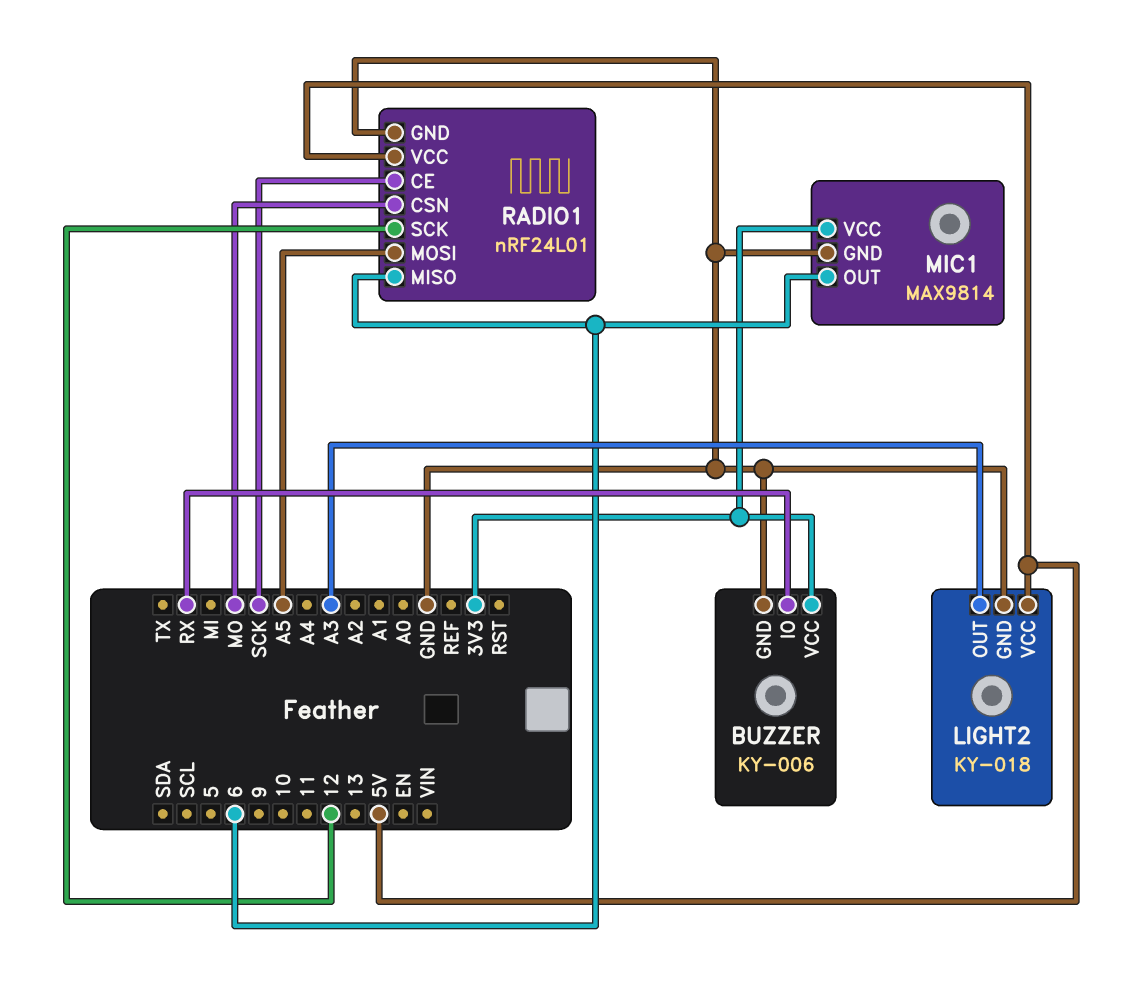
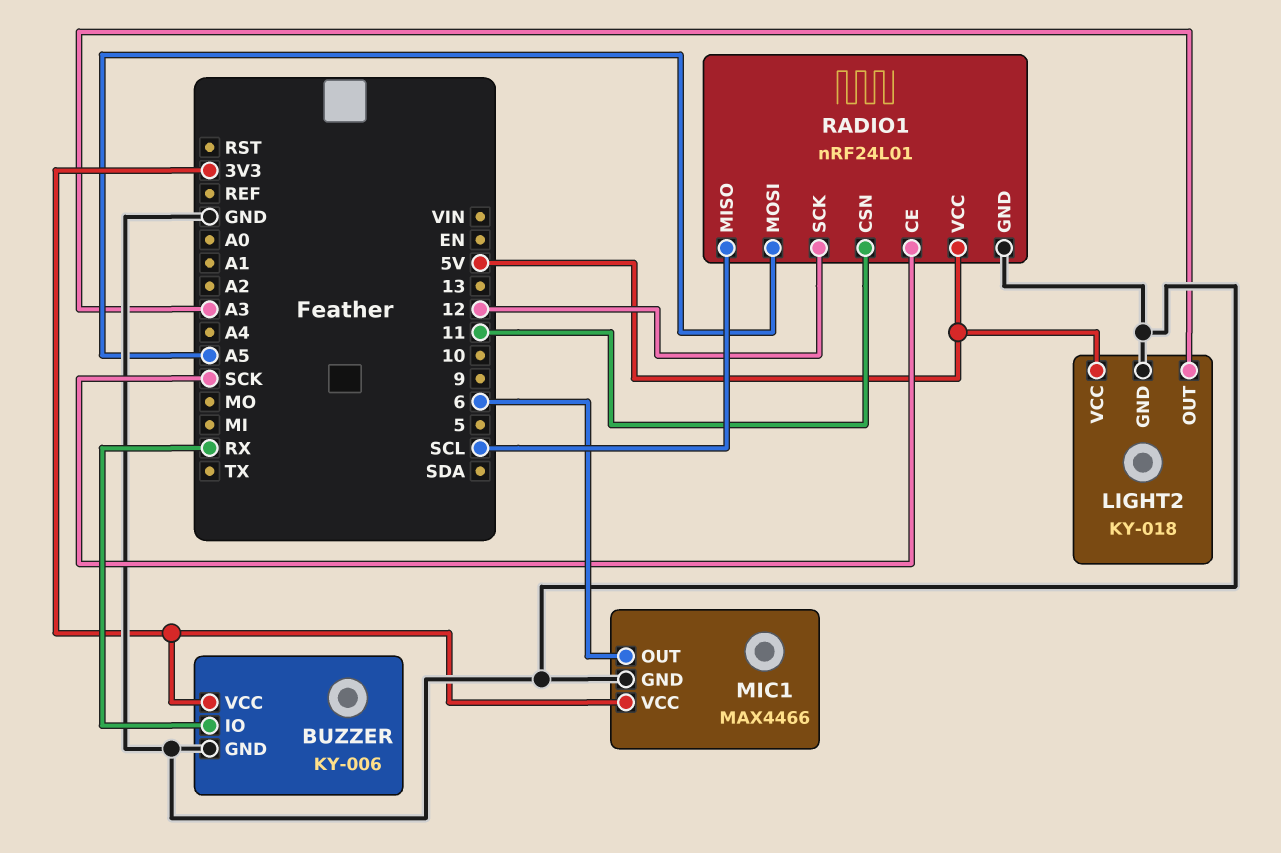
MIC1: MAX9814 -> MAX4466
RADIO1 pin CSN: MO -> 11
RADIO1 pin MISO: 6 -> SCL

